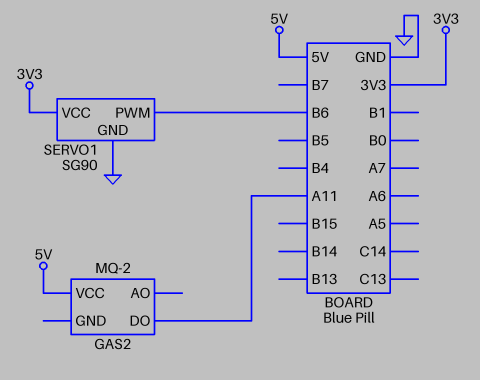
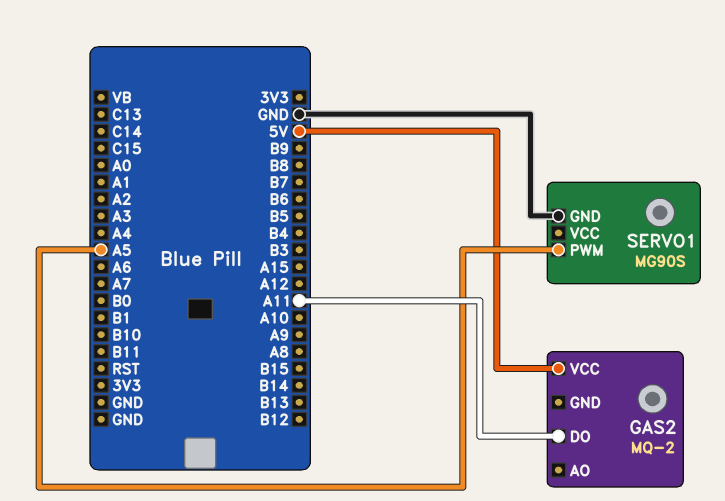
SERVO1: SG90 -> MG90S
SERVO1 pin PWM: B6 -> A5
SERVO1 pin VCC: 3V3 -> none

